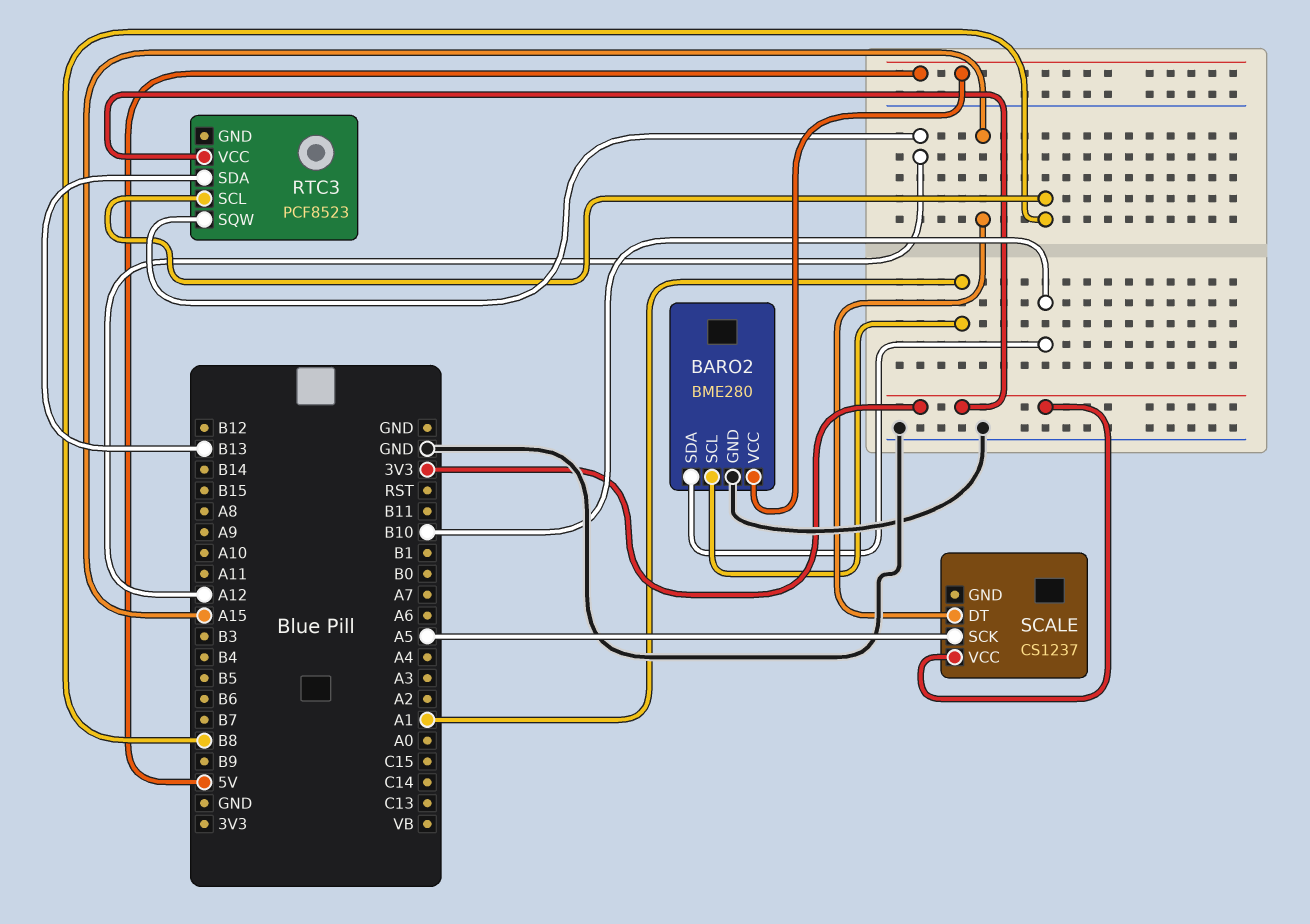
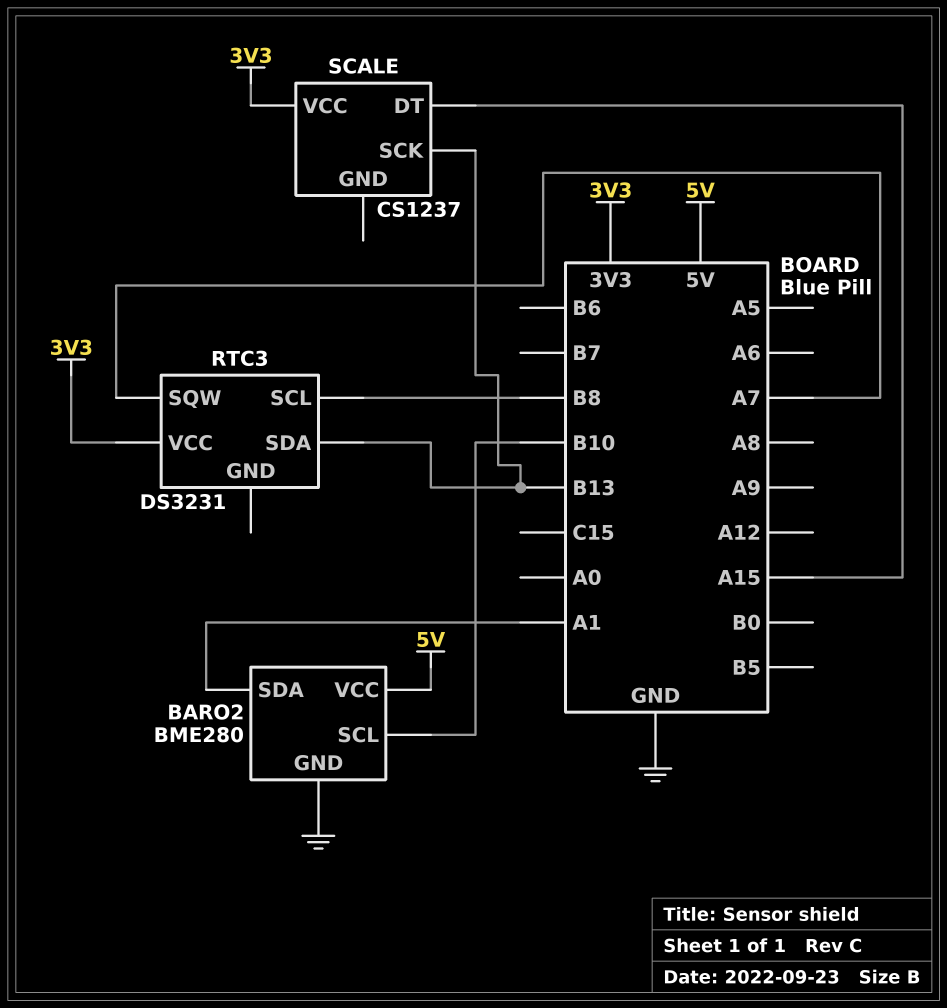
BARO2 pin SCL: A1 -> B10
BARO2 pin SDA: B10 -> A1
RTC3: PCF8523 -> DS3231
RTC3 pin SQW: A12 -> A7
SCALE pin SCK: A5 -> B13

